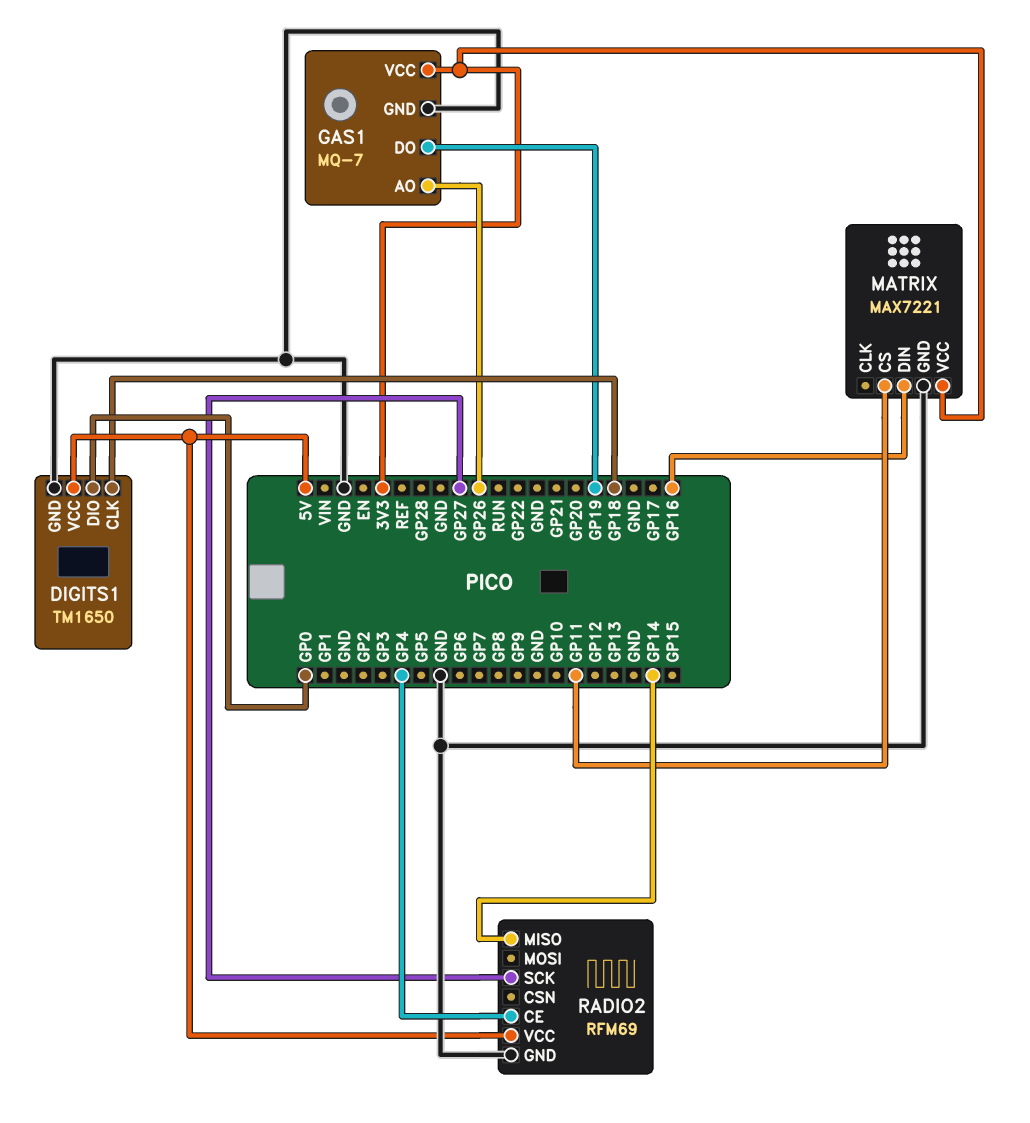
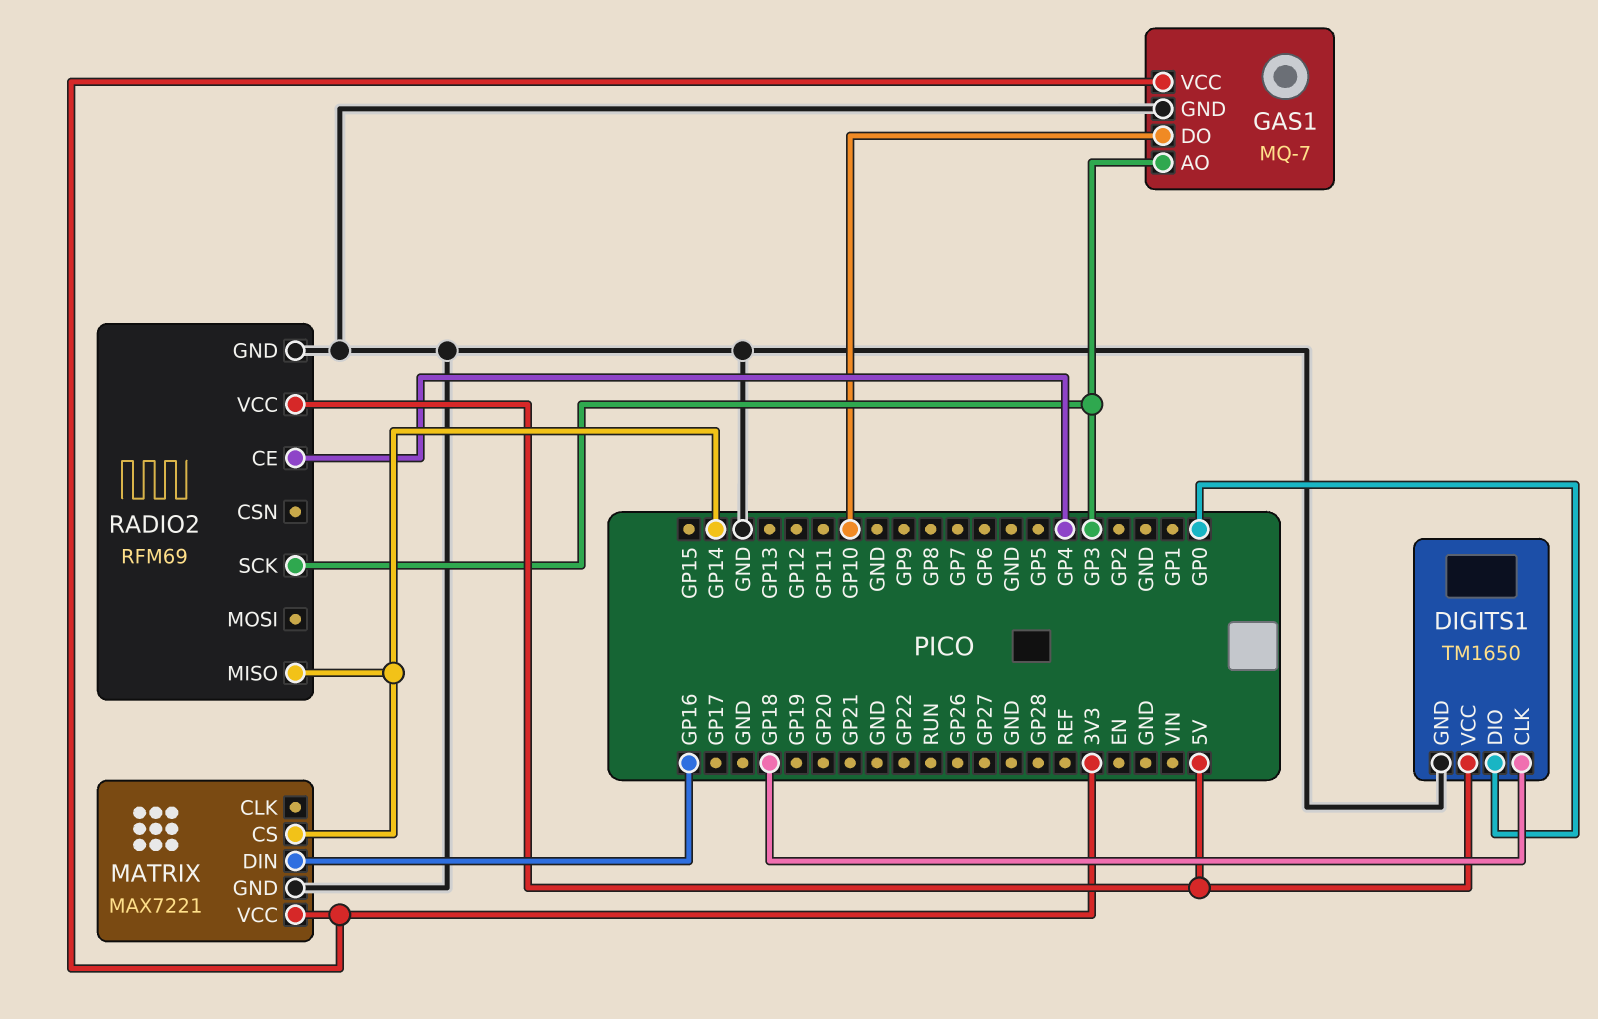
GAS1 pin AO: GP26 -> GP3
GAS1 pin DO: GP19 -> GP10
MATRIX pin CS: GP11 -> GP14
RADIO2 pin SCK: GP27 -> GP3

